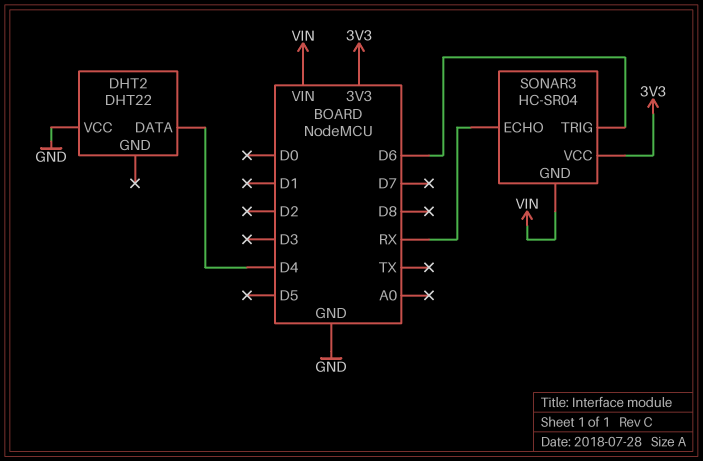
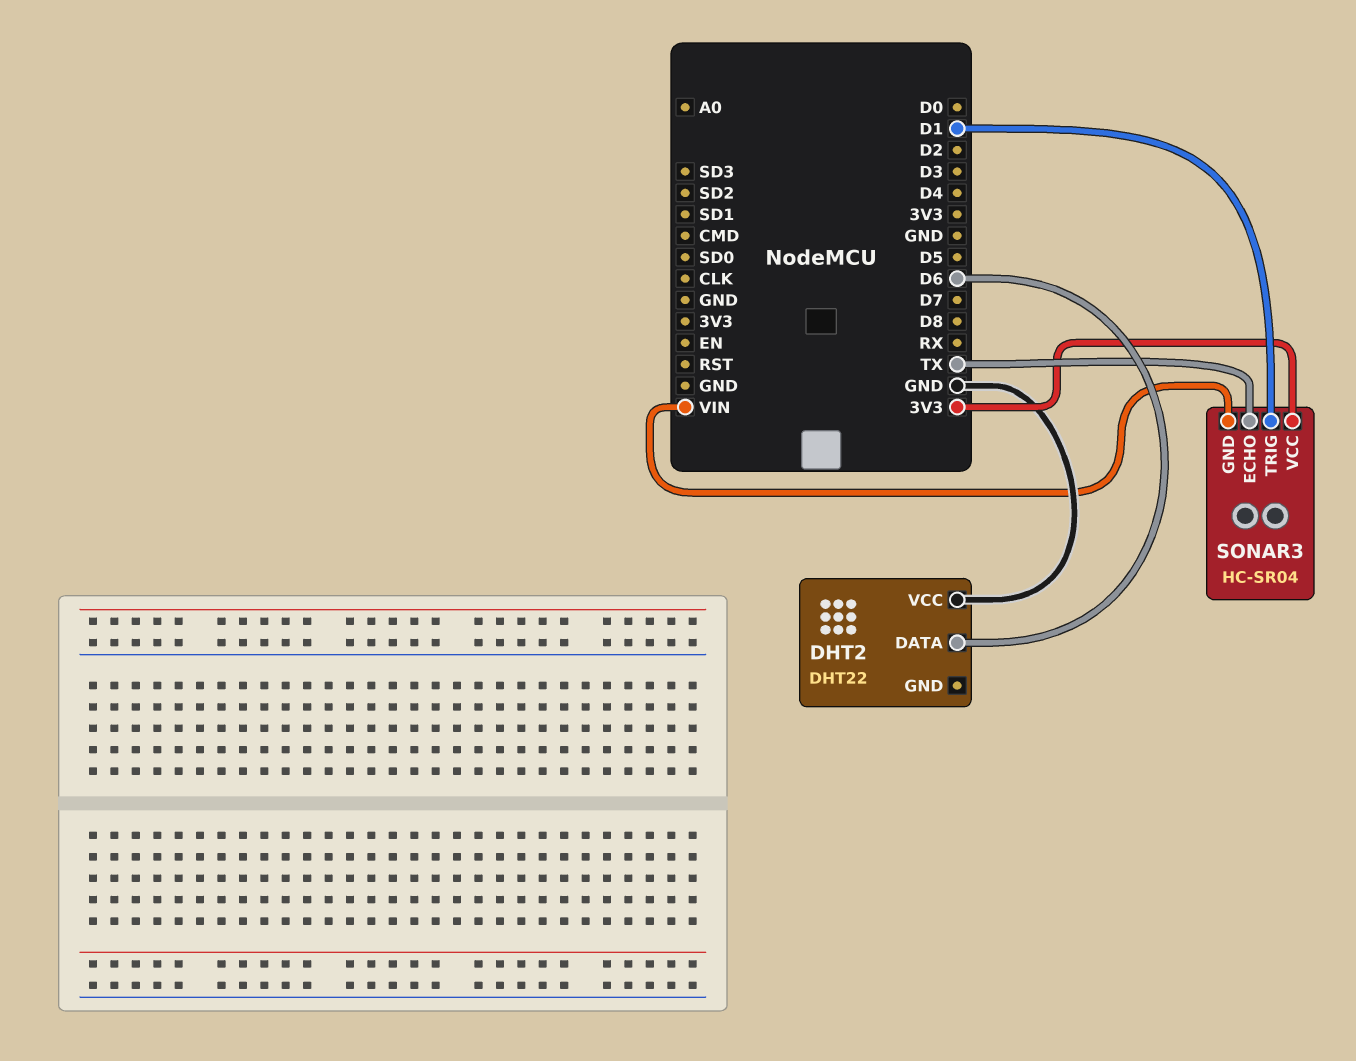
DHT2 pin DATA: D4 -> D6
SONAR3 pin ECHO: RX -> TX
SONAR3 pin TRIG: D6 -> D1

